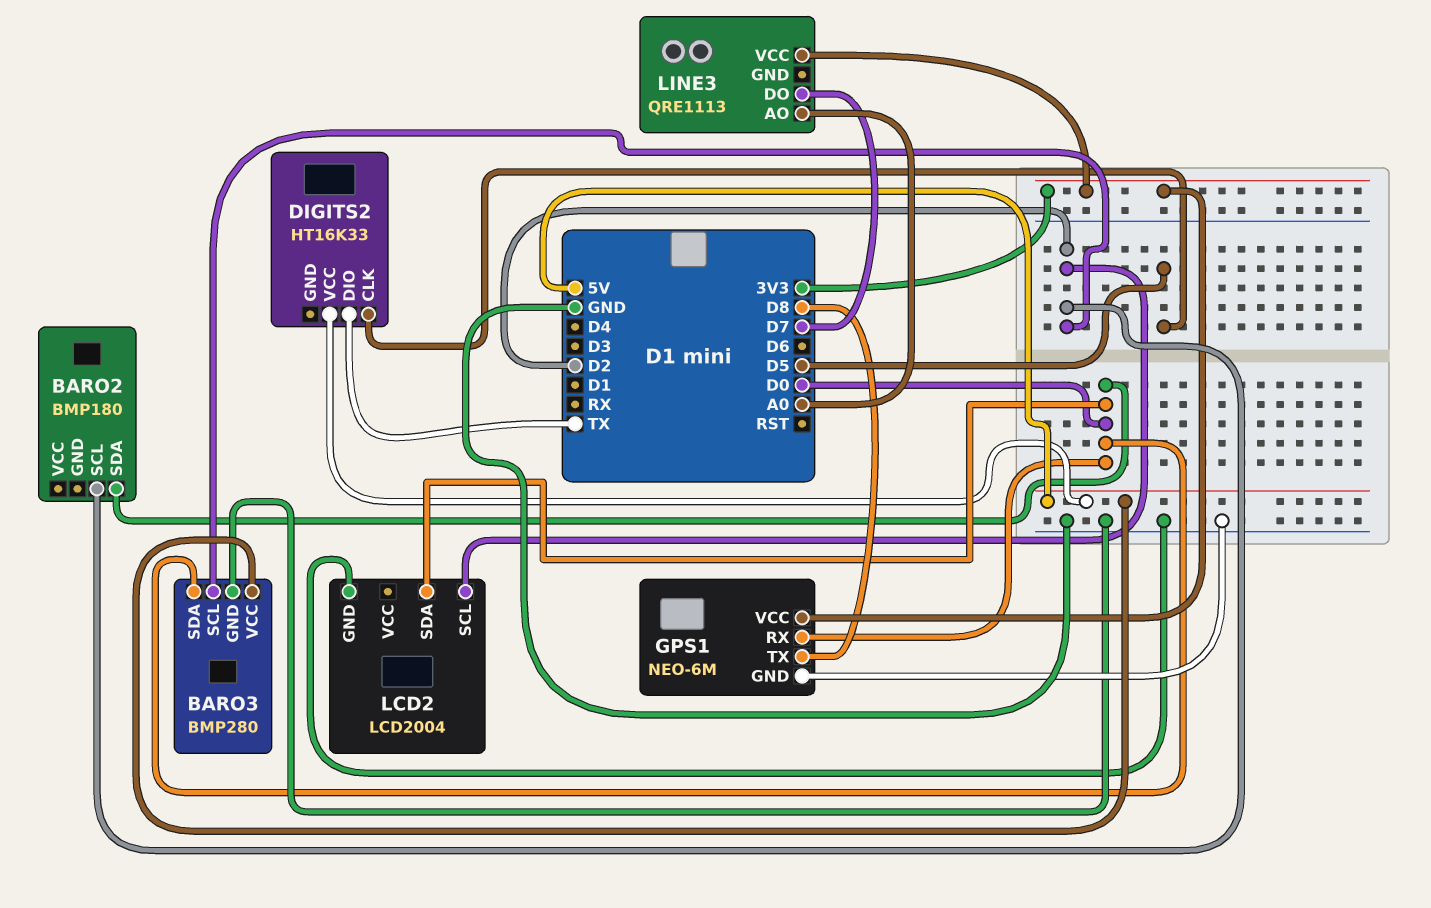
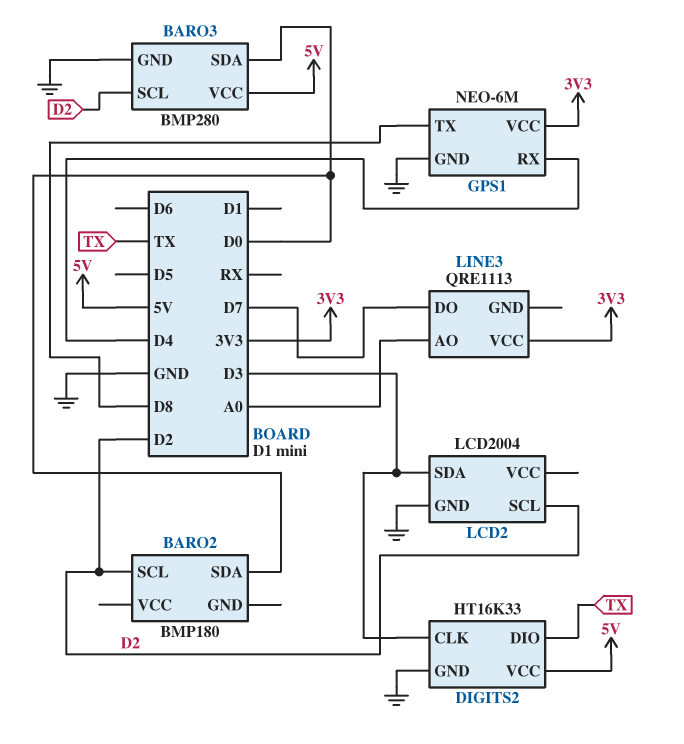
DIGITS2 pin CLK: D5 -> D3
DIGITS2 pin GND: none -> GND
GPS1 pin RX: D0 -> D4
LCD2 pin SDA: D0 -> D3

